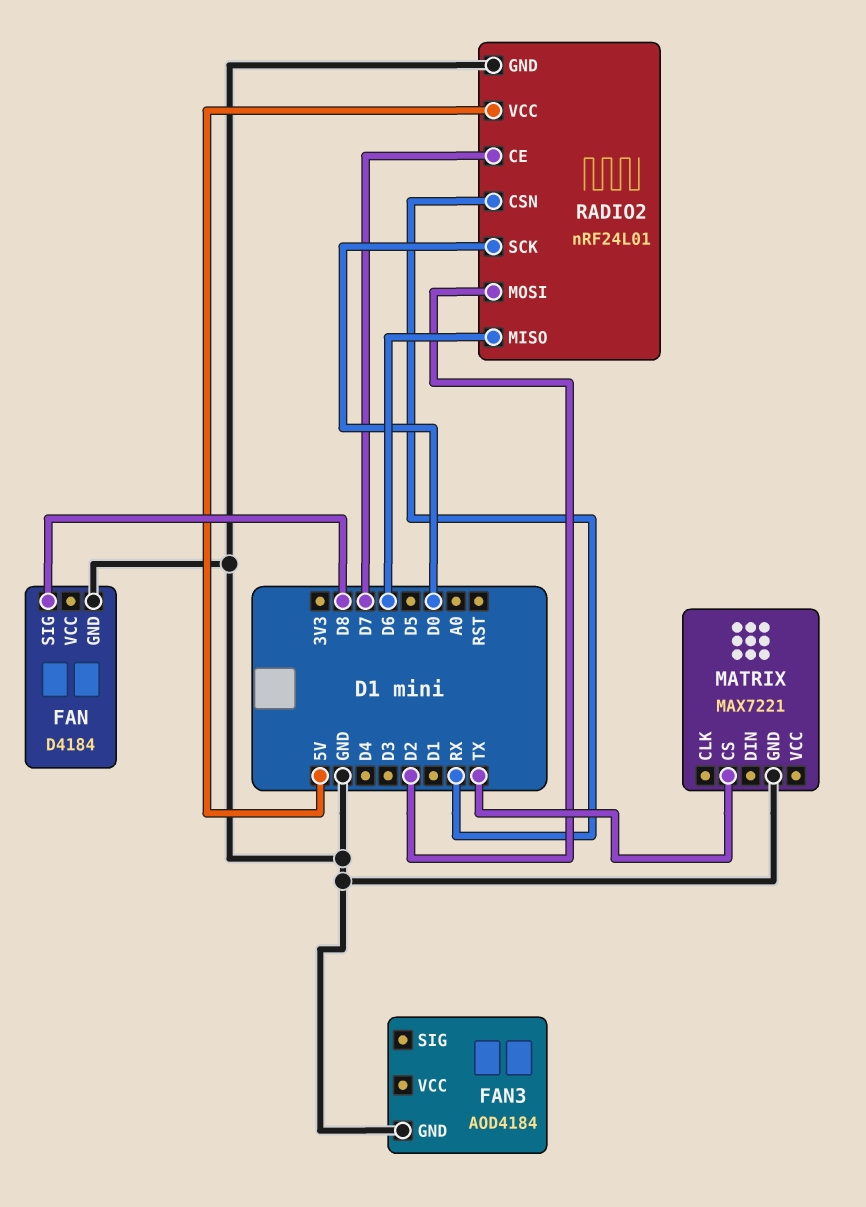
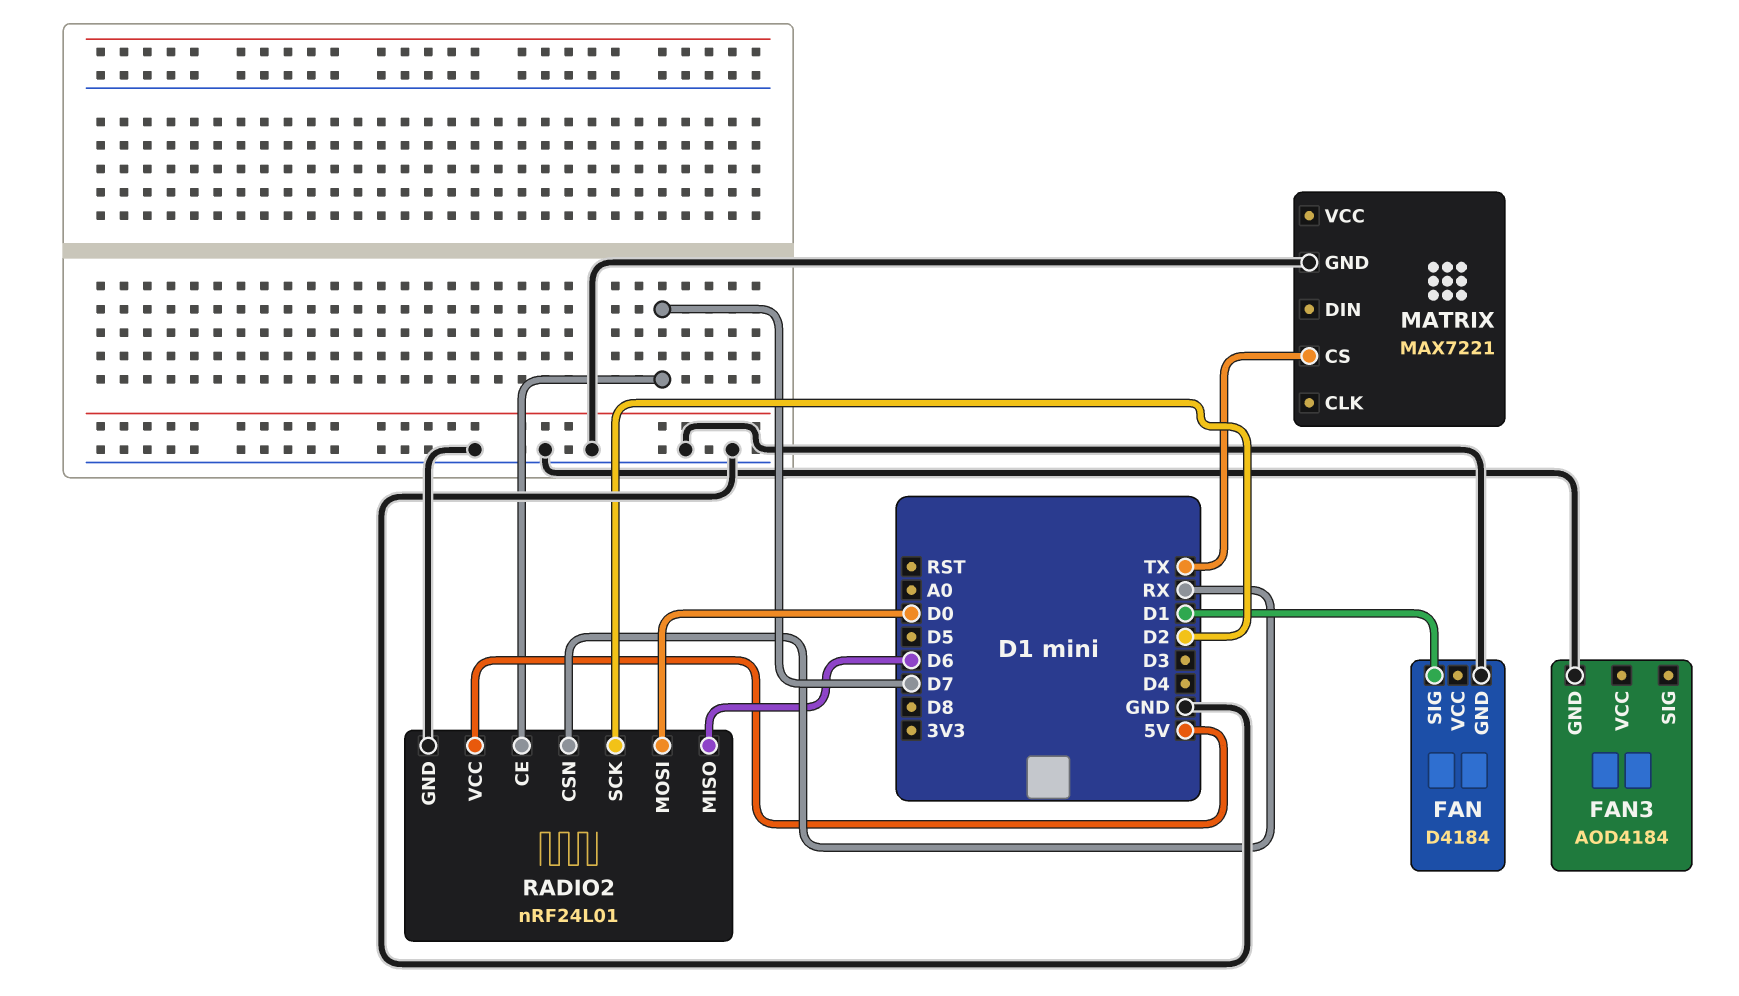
FAN pin SIG: D8 -> D1
RADIO2 pin MOSI: D2 -> D0
RADIO2 pin SCK: D0 -> D2

